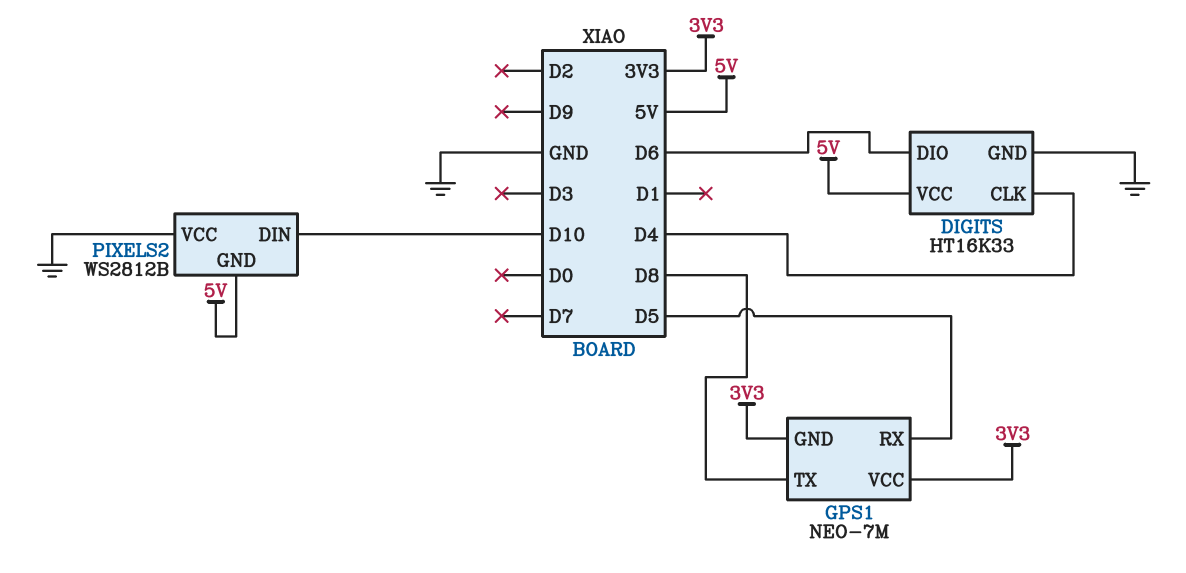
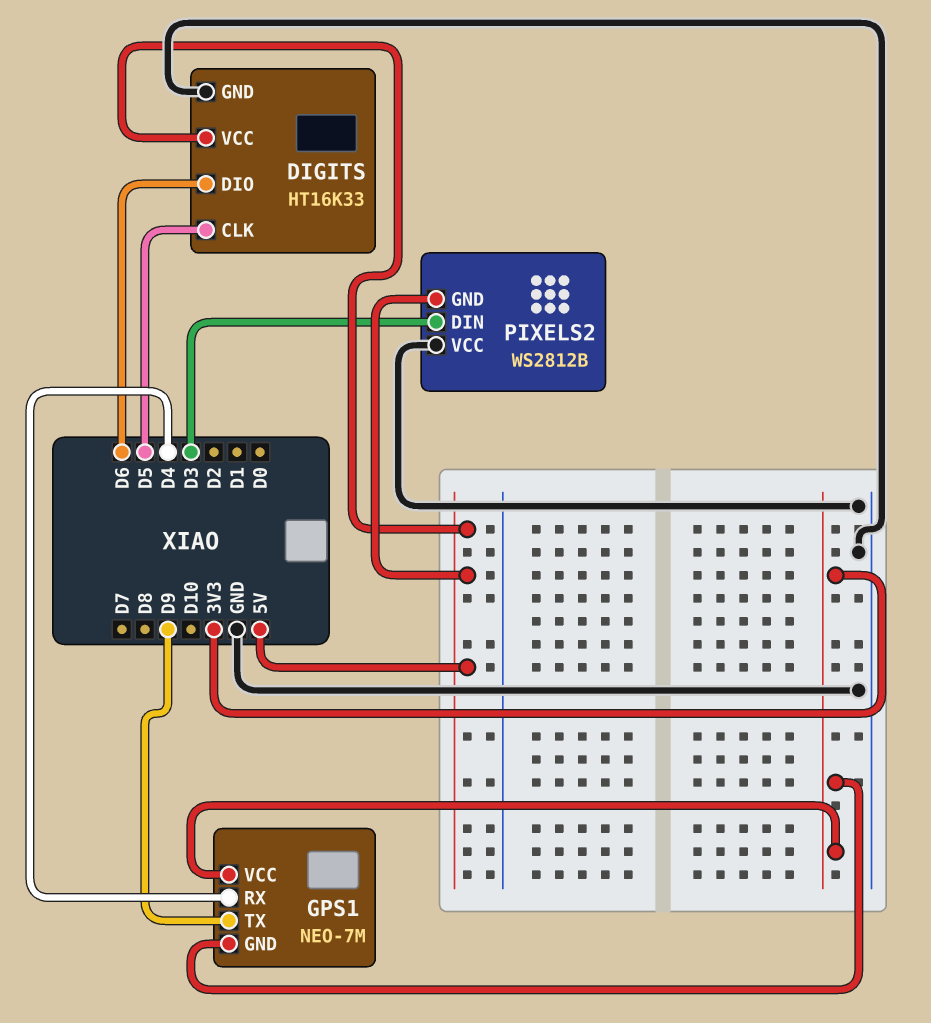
DIGITS pin CLK: D4 -> D5
GPS1 pin RX: D5 -> D4
GPS1 pin TX: D8 -> D9
PIXELS2 pin DIN: D10 -> D3

